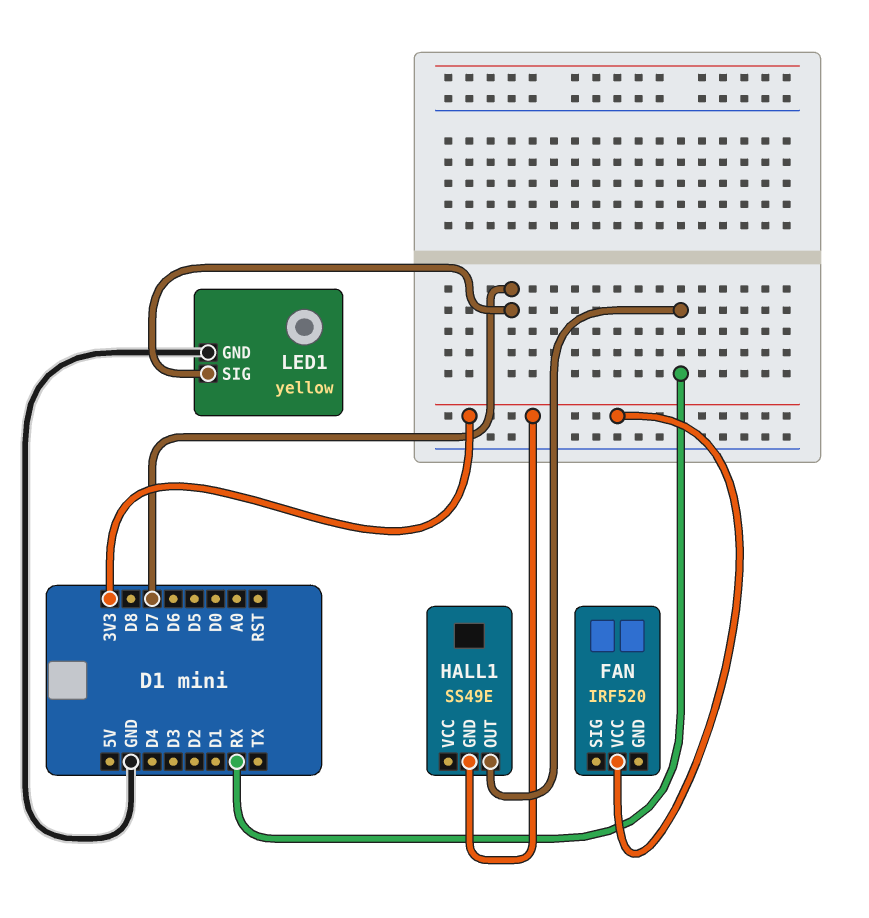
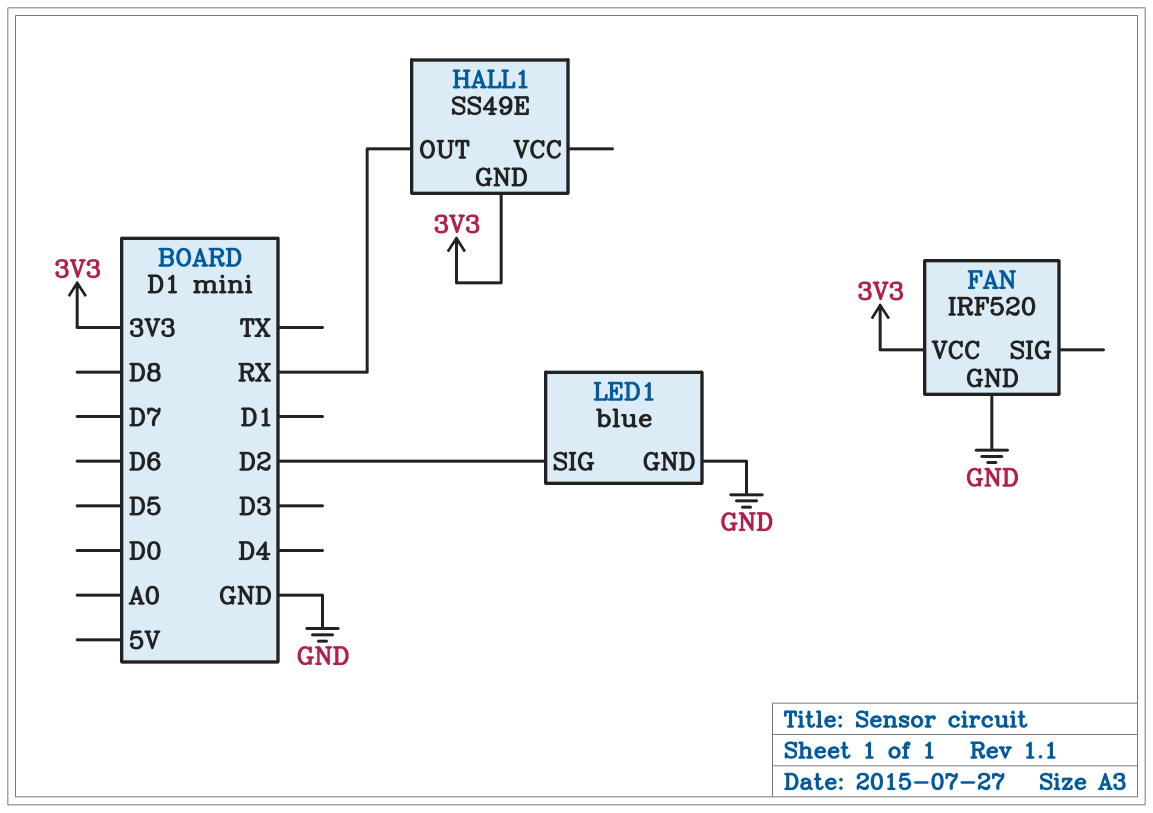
FAN pin GND: none -> GND
LED1: yellow -> blue
LED1 pin SIG: D7 -> D2

